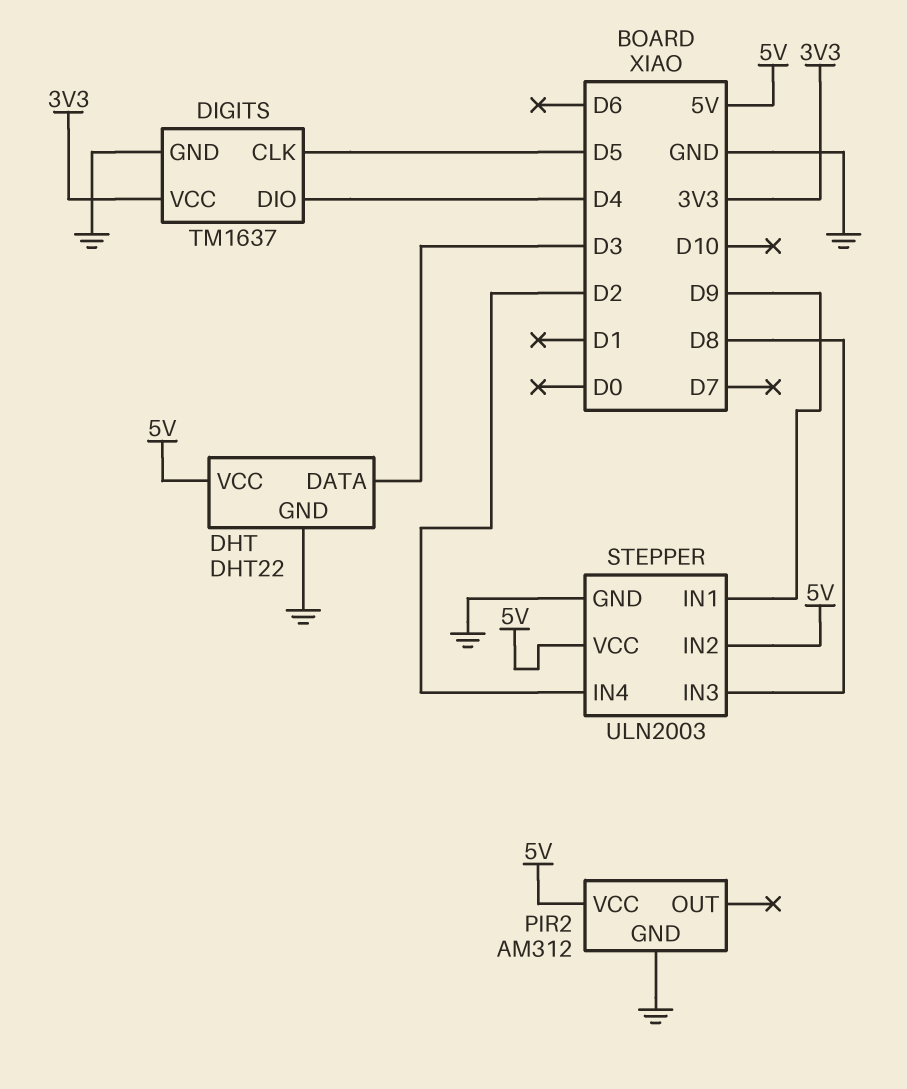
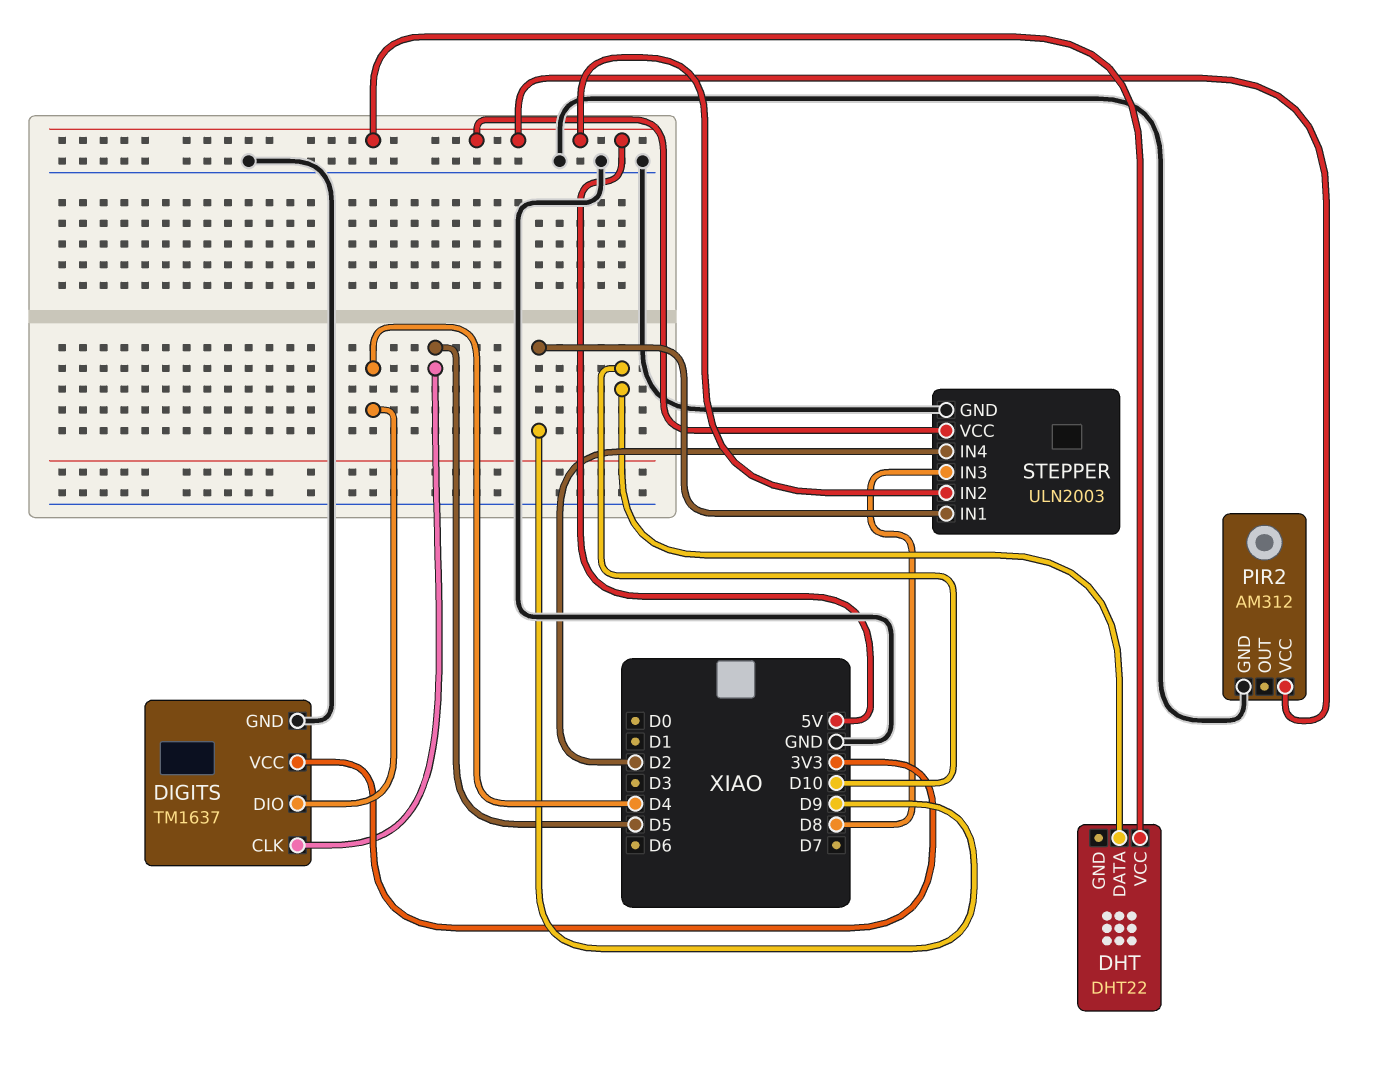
DHT pin DATA: D3 -> D10
DHT pin GND: GND -> none

